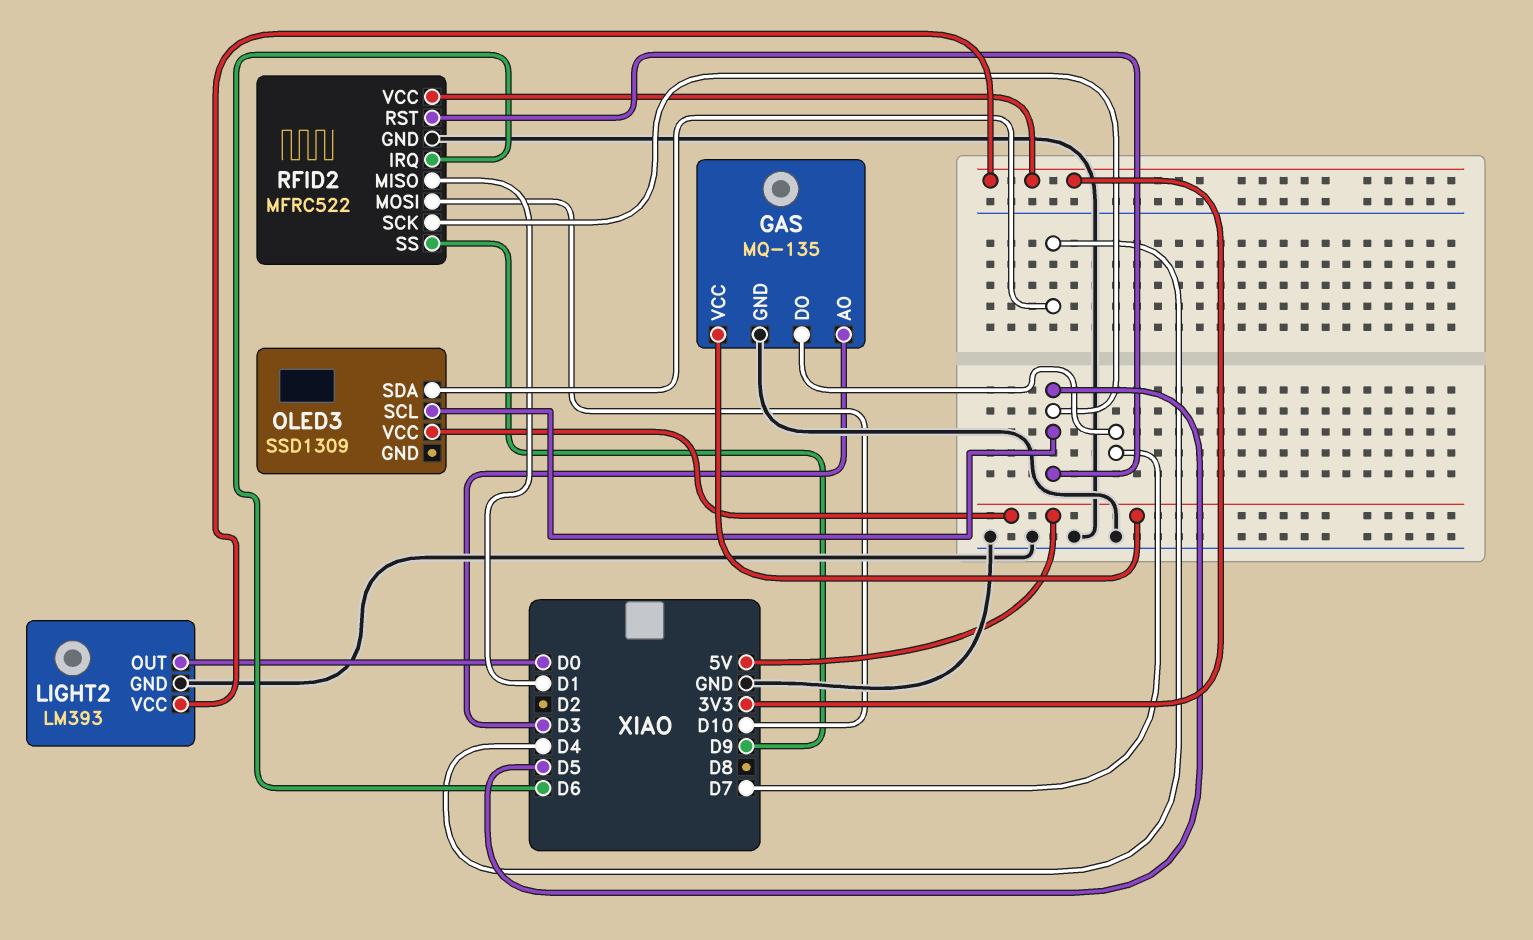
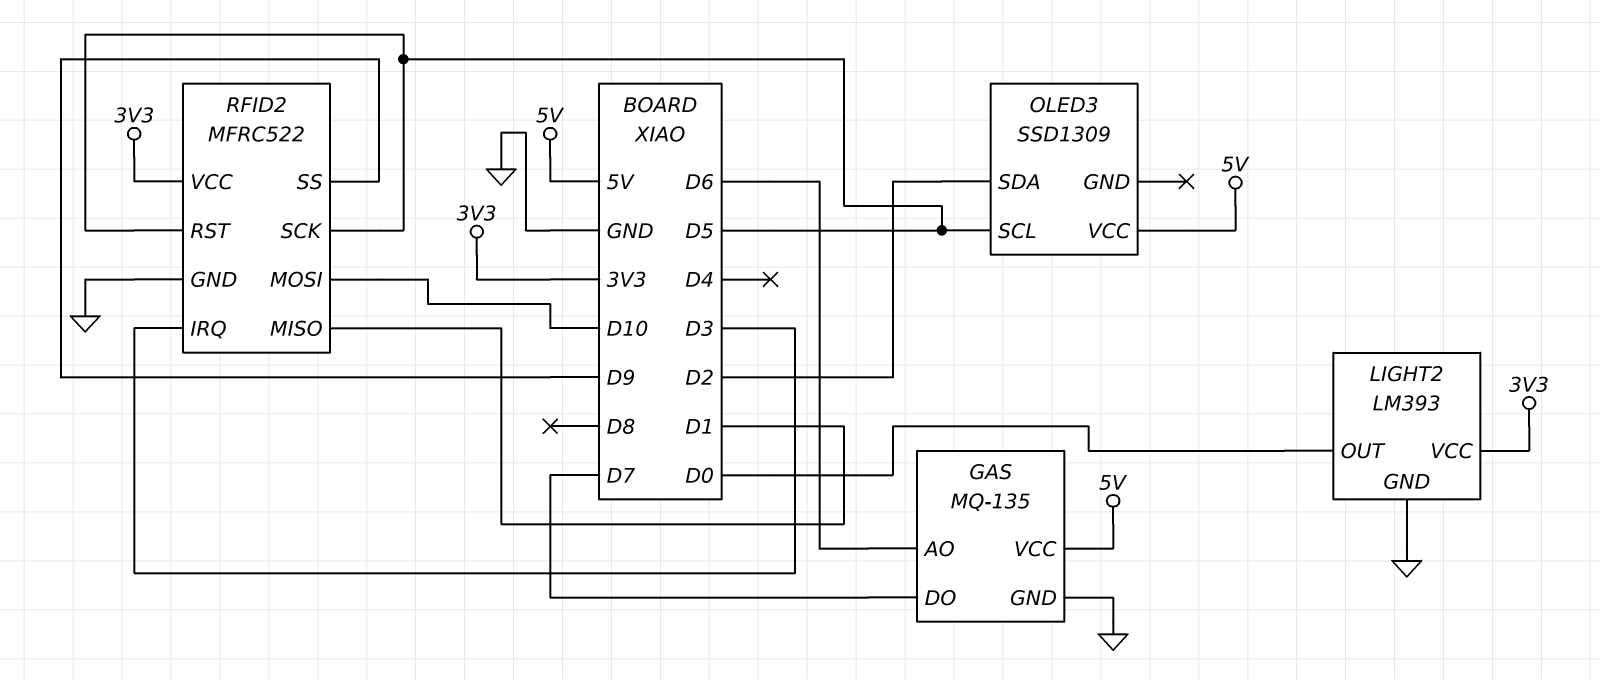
GAS pin AO: D3 -> D6
OLED3 pin SDA: D4 -> D2
RFID2 pin IRQ: D6 -> D3

